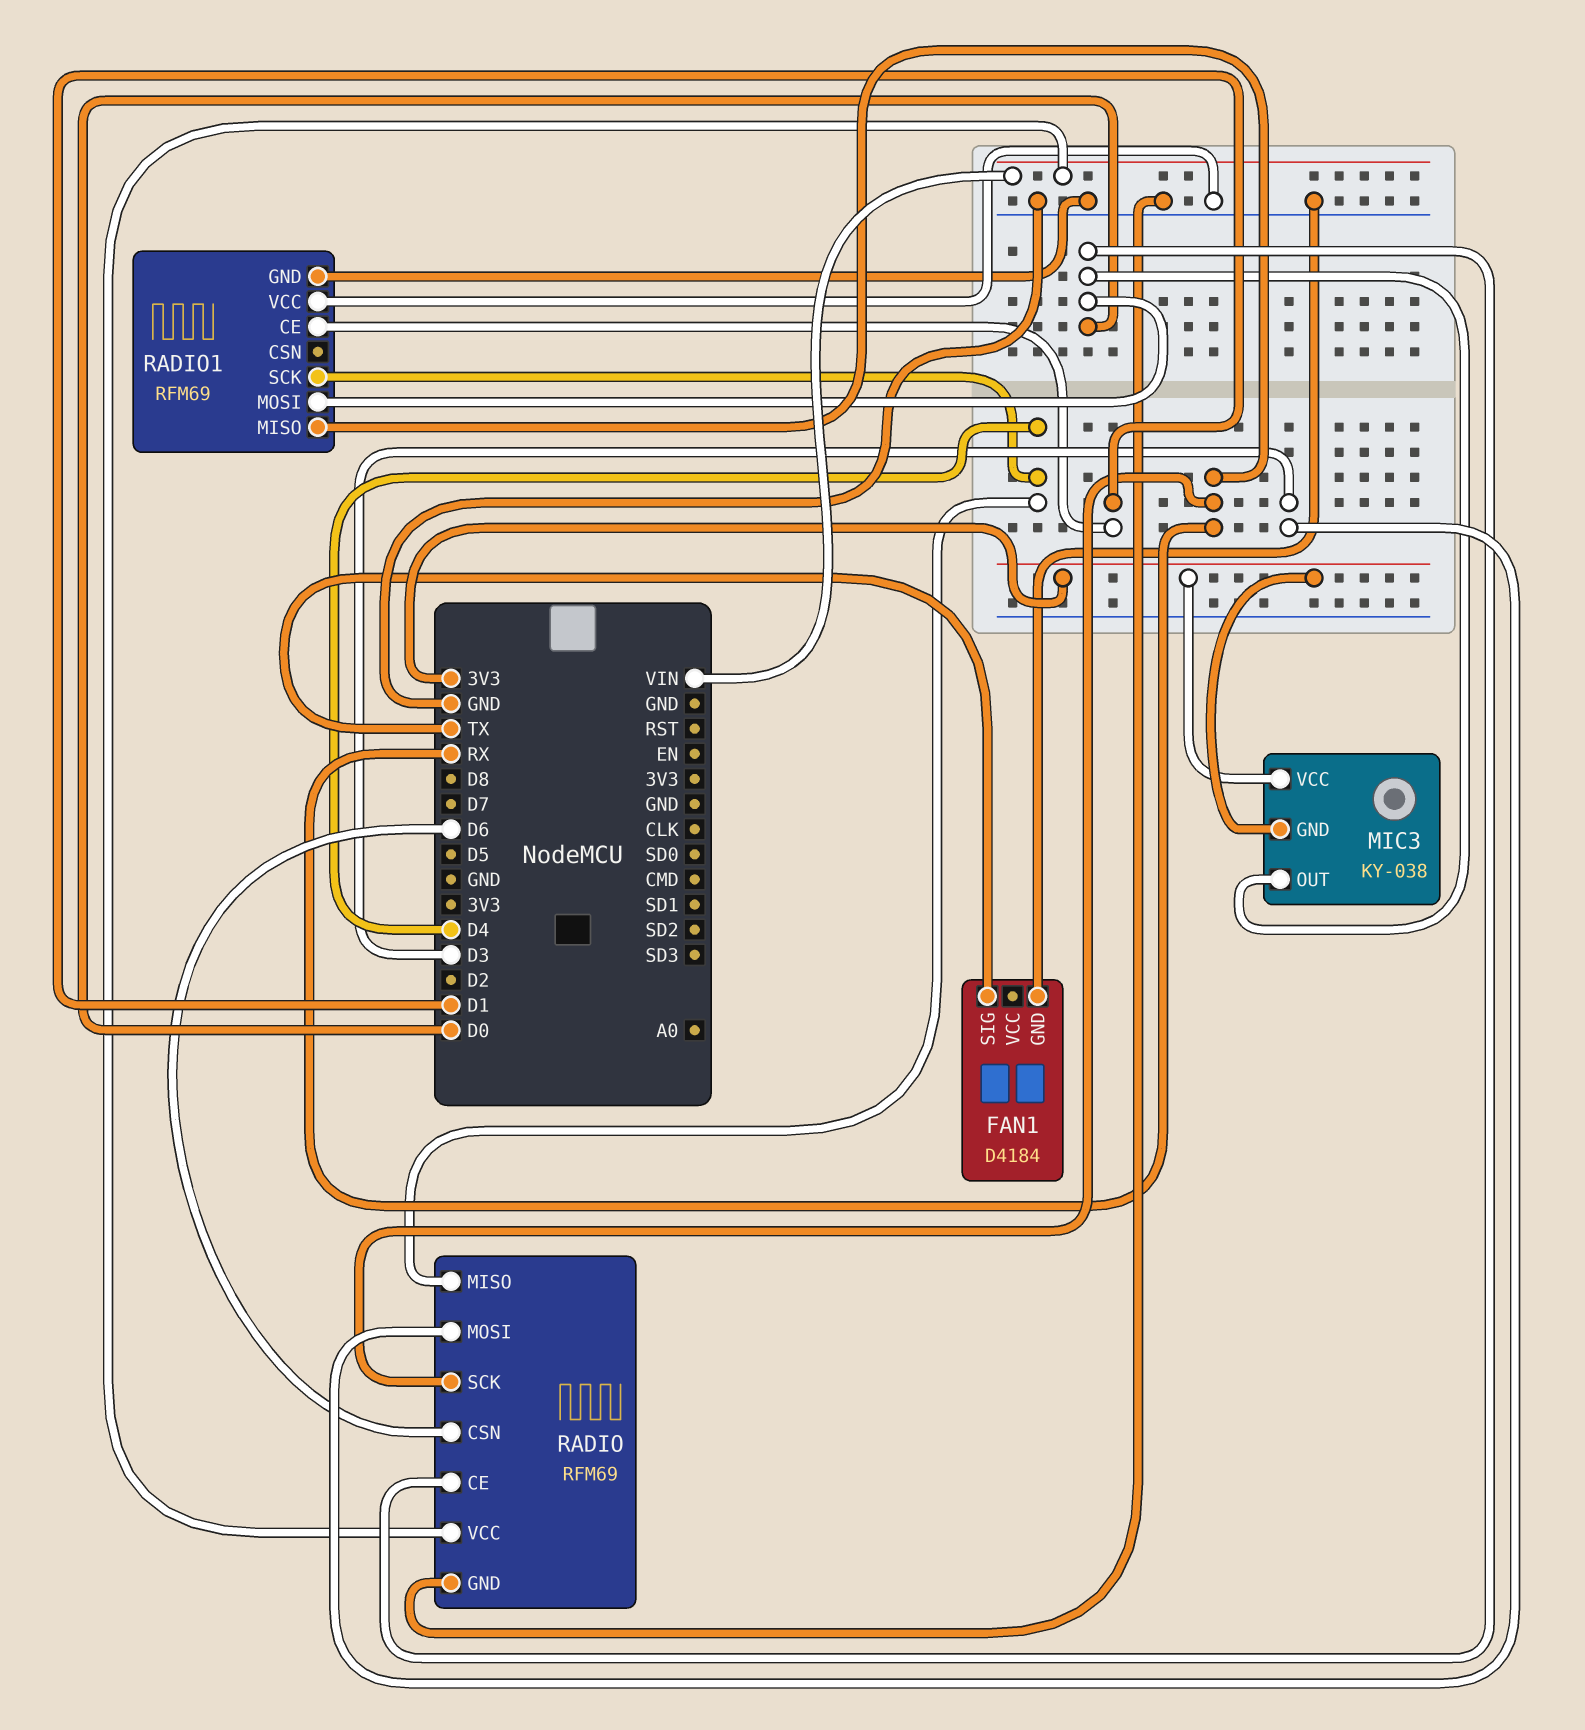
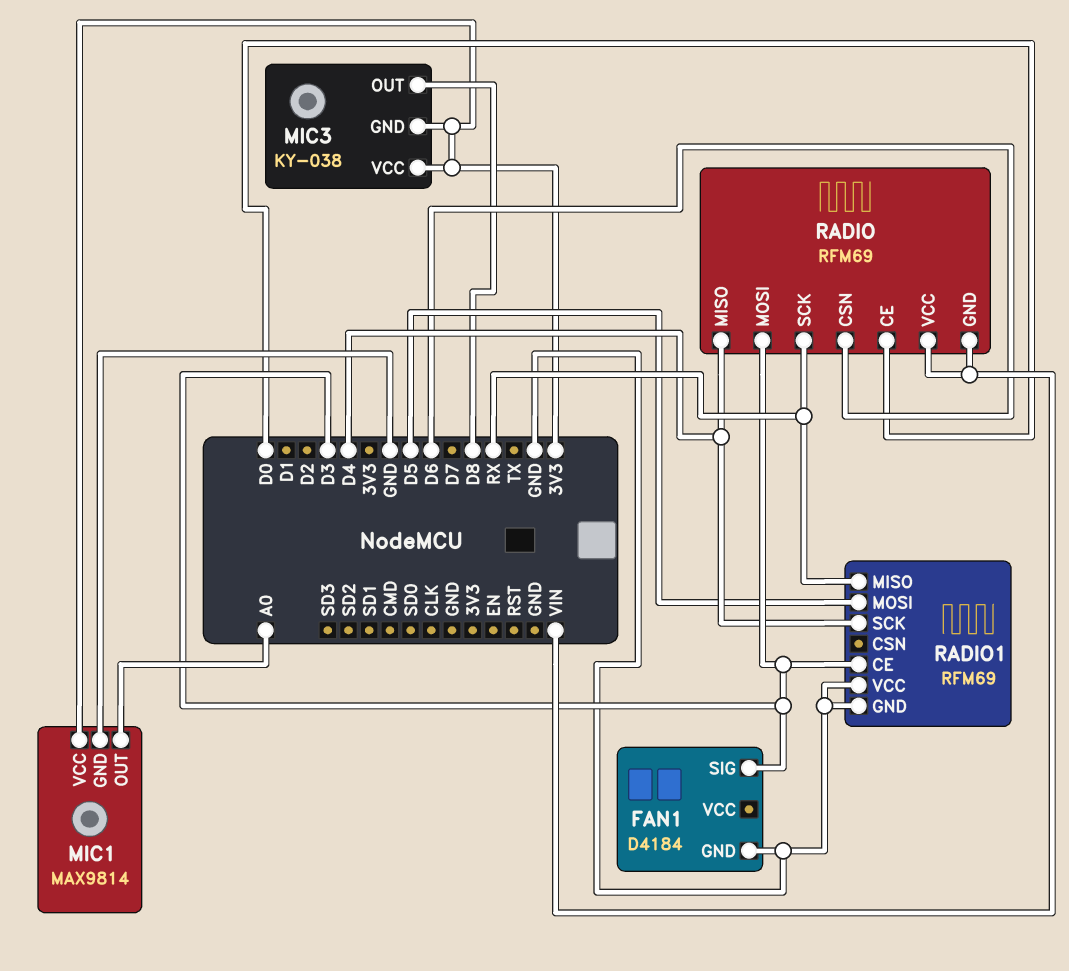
FAN1 pin SIG: TX -> D3
MIC1: none -> MAX9814
MIC1 pin GND: none -> GND
MIC1 pin OUT: none -> A0
MIC1 pin VCC: none -> 3V3
MIC3 pin OUT: D0 -> D8
RADIO pin GND: GND -> VIN
RADIO1 pin CE: D1 -> D3
RADIO1 pin MOSI: D0 -> D5

